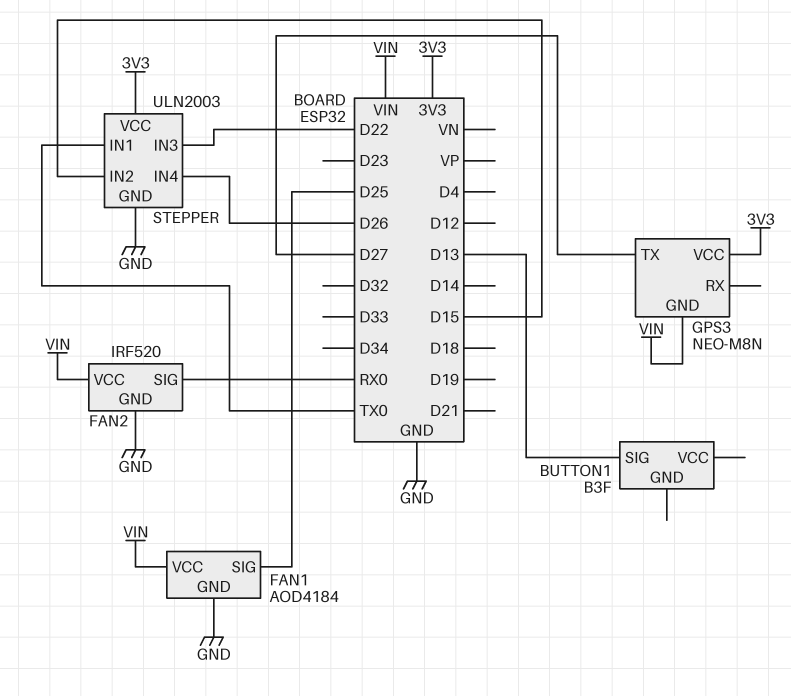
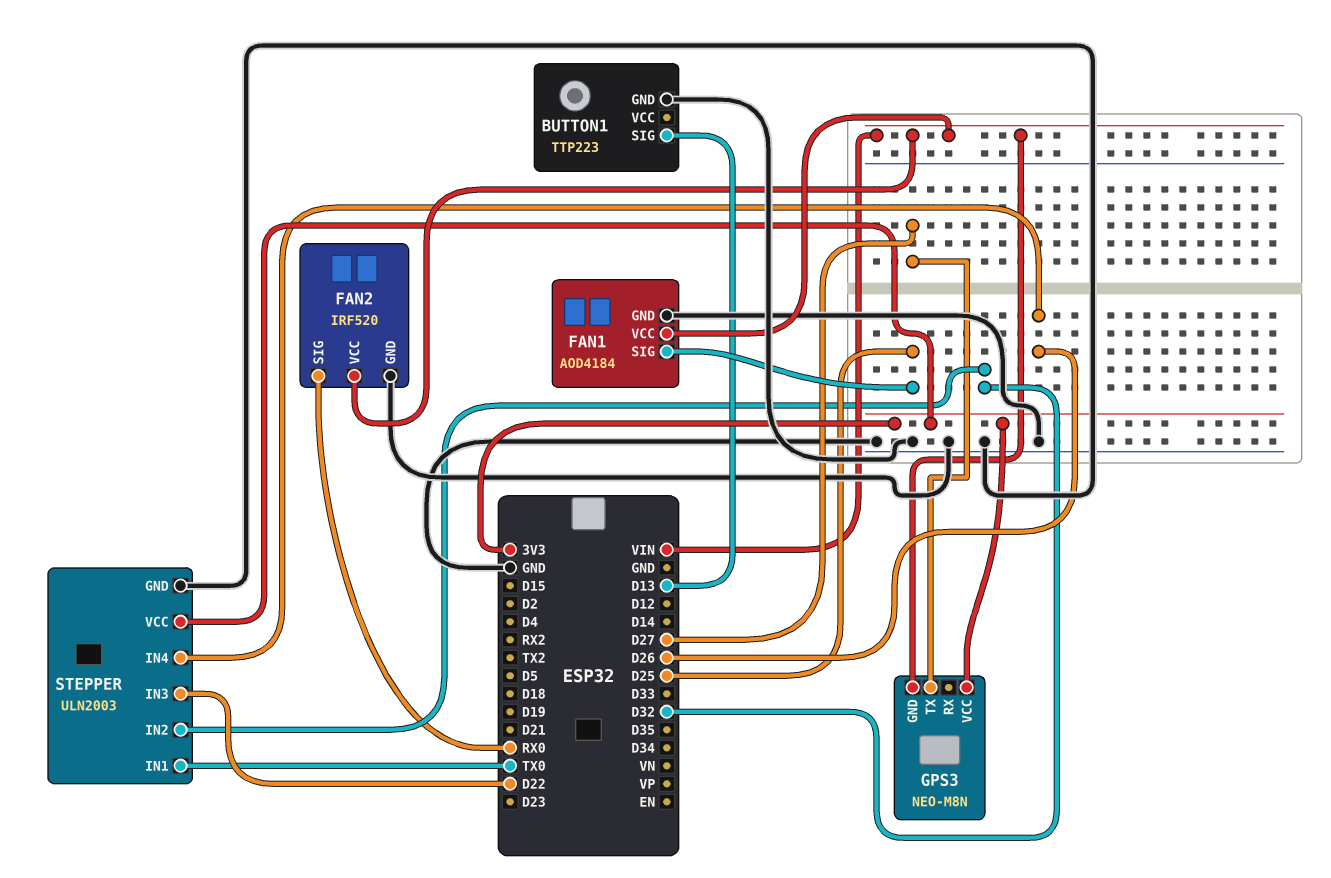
BUTTON1: B3F -> TTP223
BUTTON1 pin GND: none -> GND
STEPPER pin IN2: D15 -> D32

